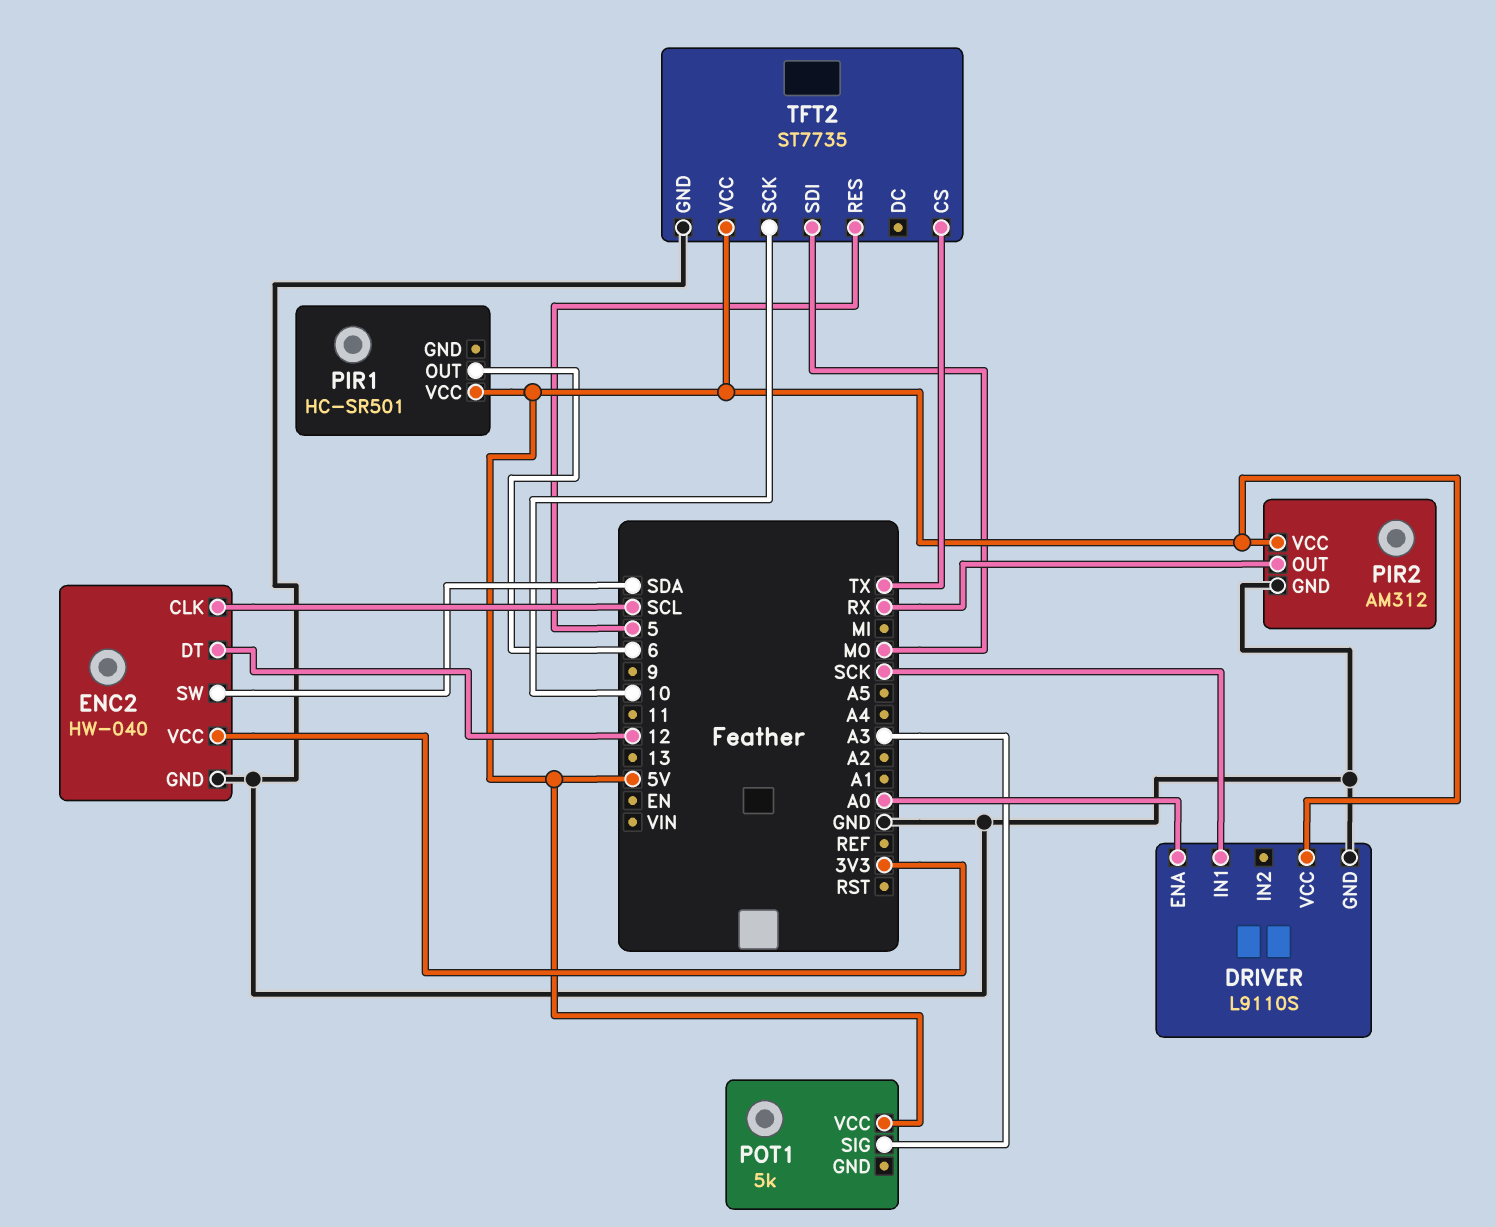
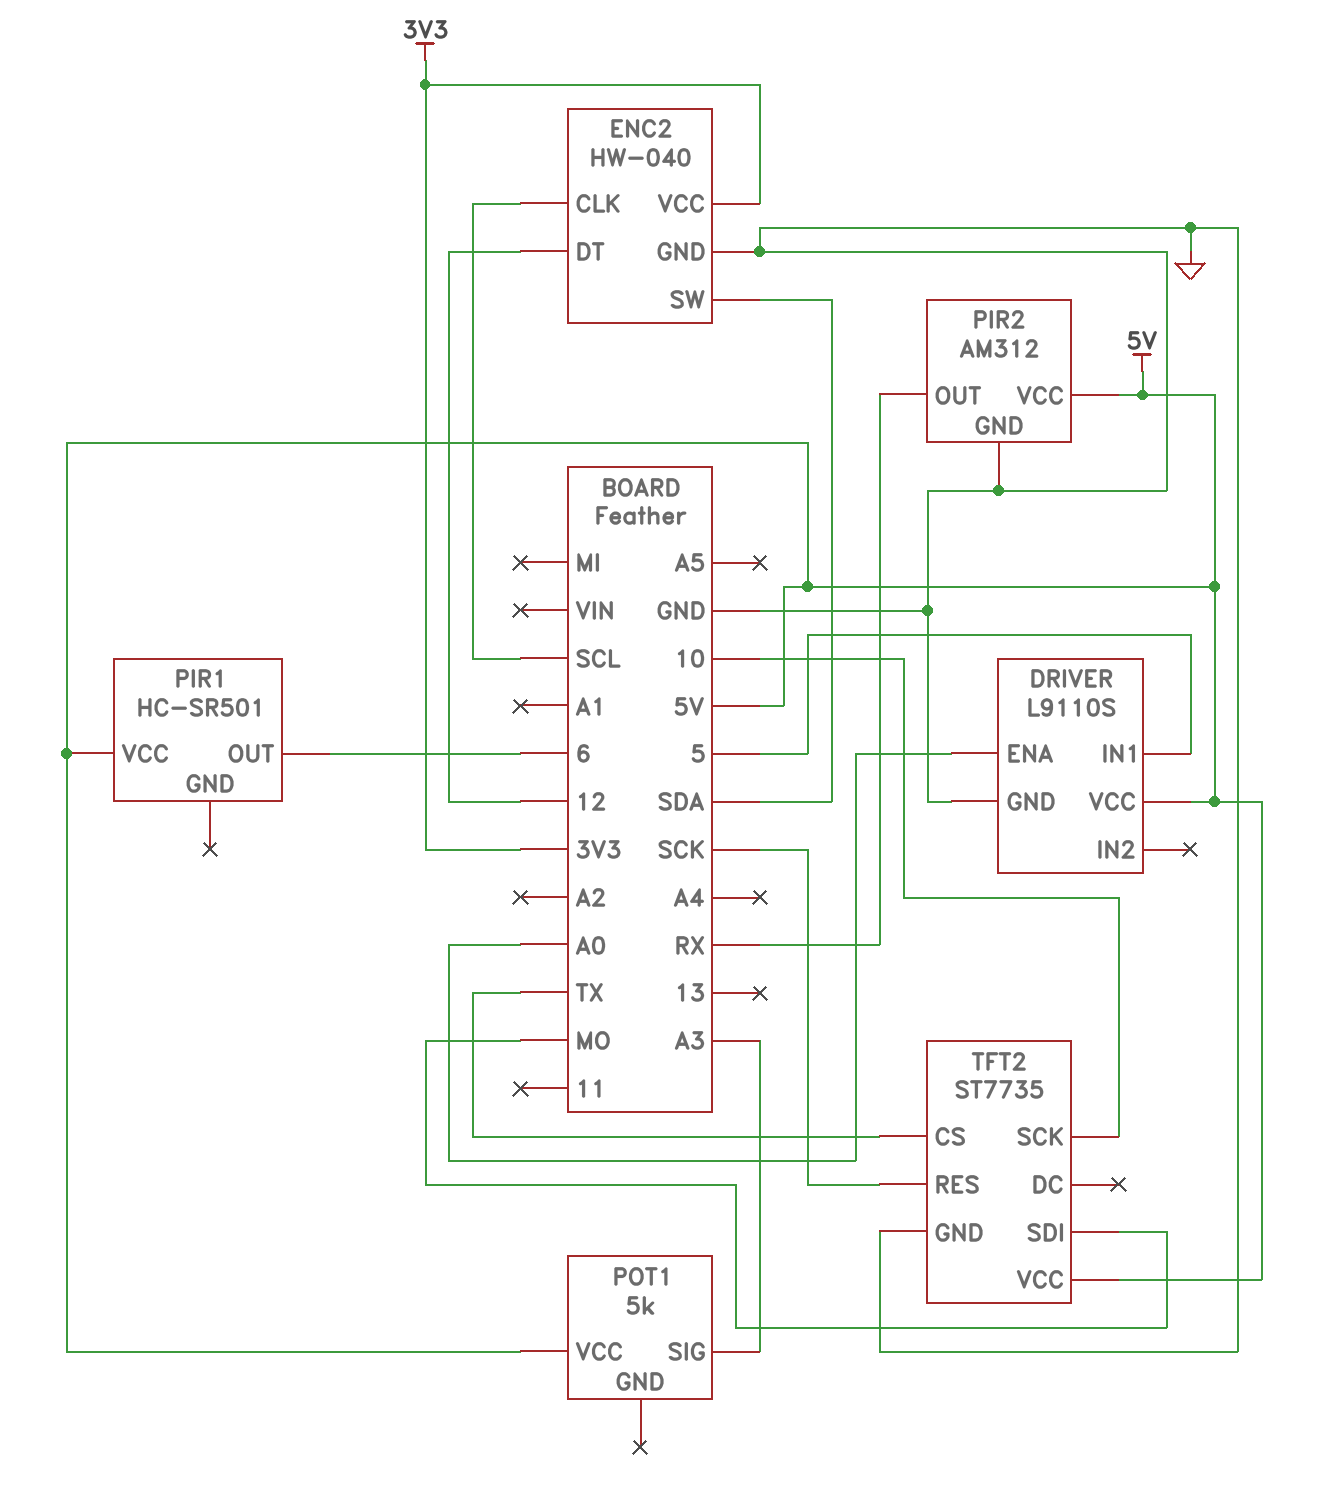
DRIVER pin IN1: SCK -> 5
TFT2 pin RES: 5 -> SCK

